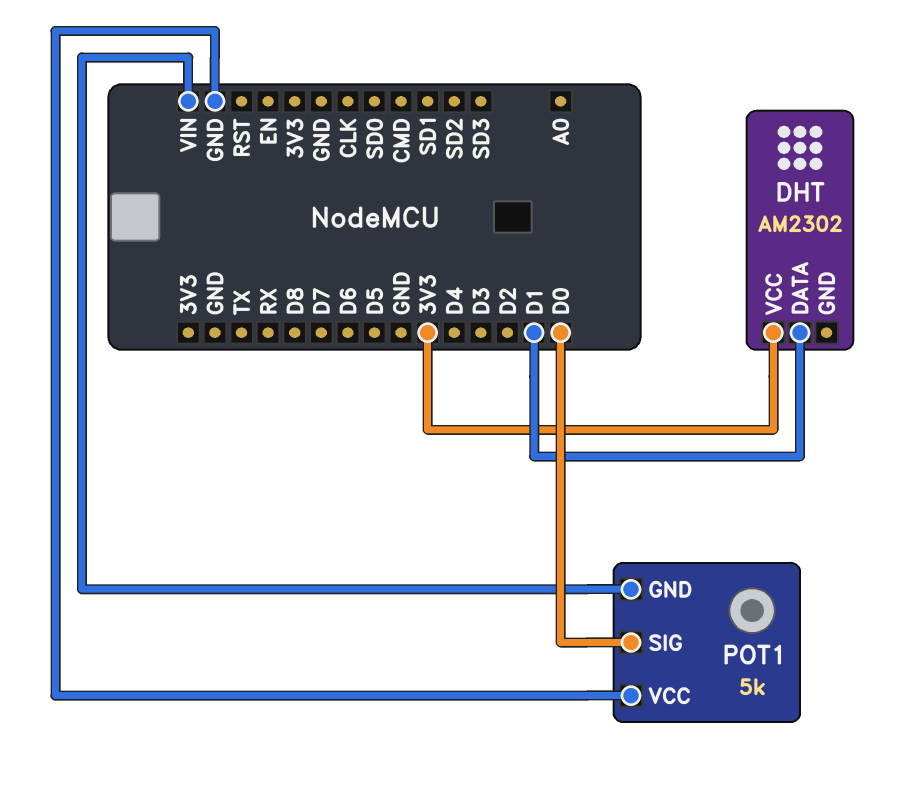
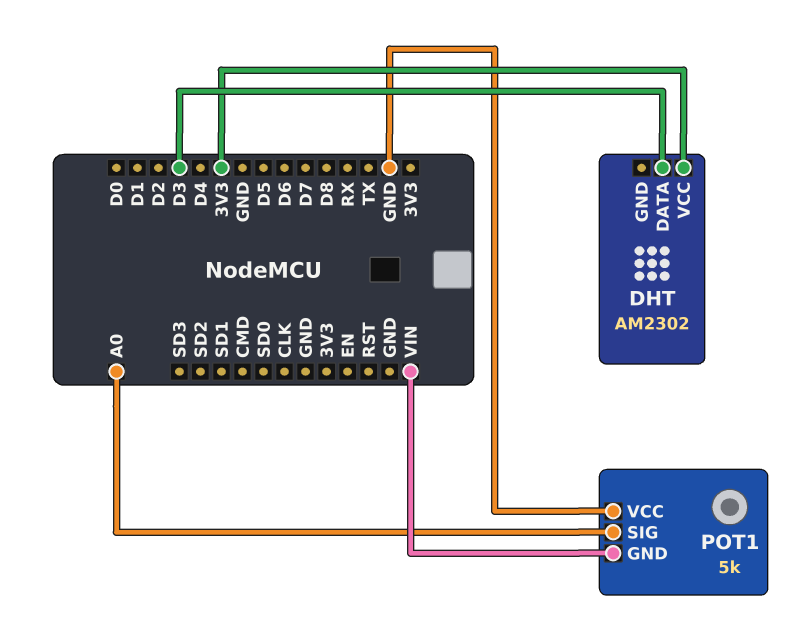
DHT pin DATA: D1 -> D3
POT1 pin SIG: D0 -> A0

